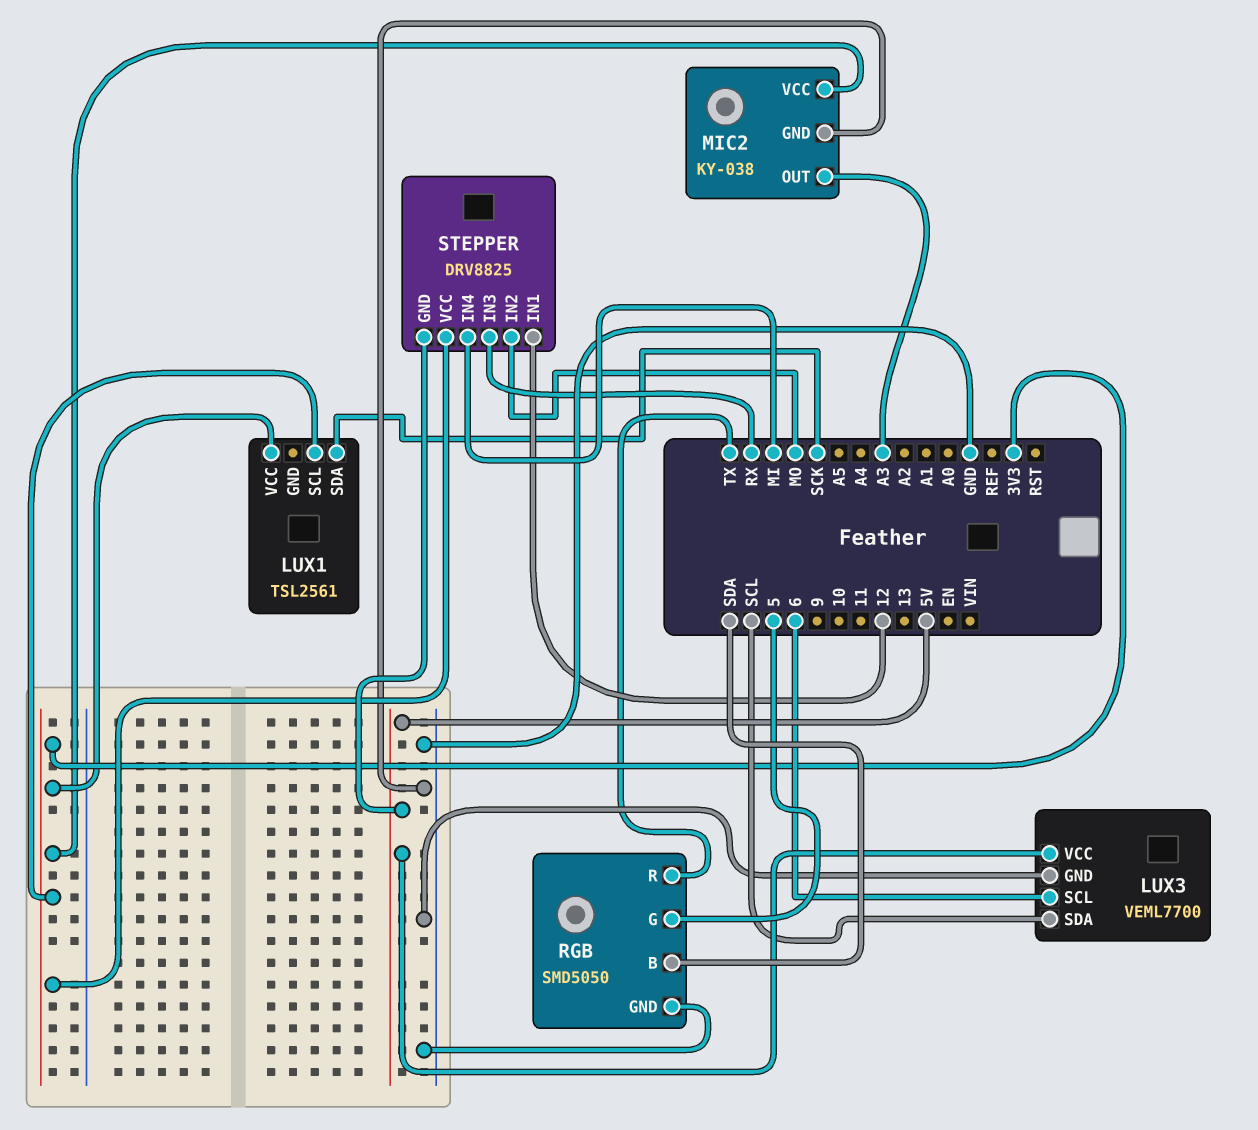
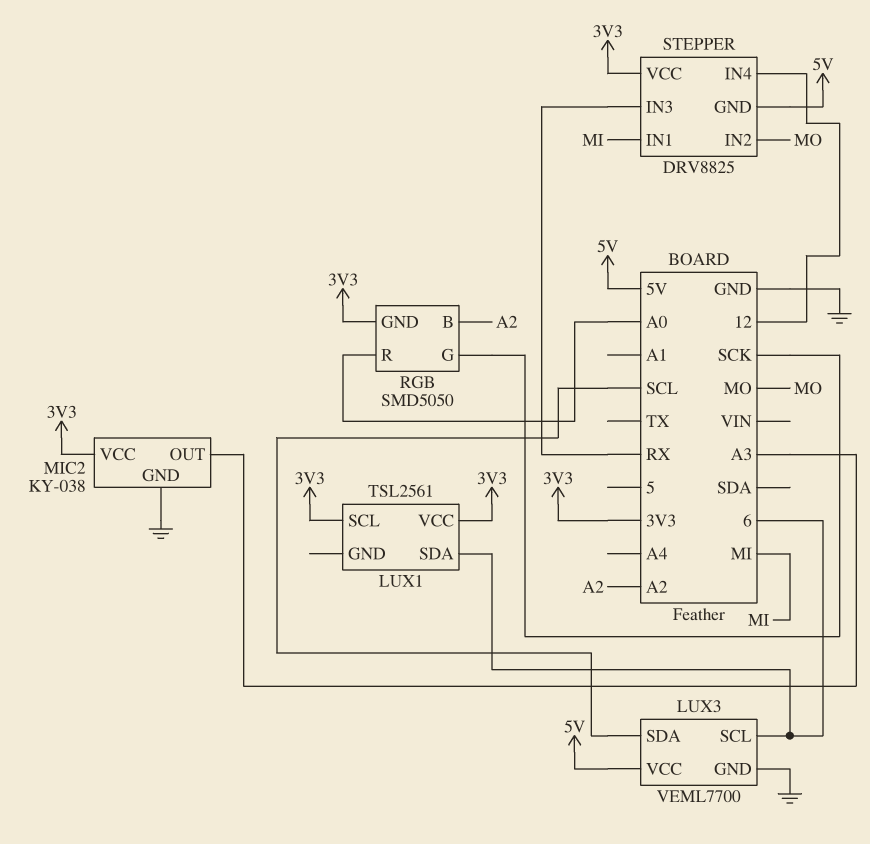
LUX1 pin SDA: SCK -> 6
RGB pin B: SDA -> A2
RGB pin G: 5 -> SCK
RGB pin GND: GND -> 3V3
RGB pin R: TX -> A0
STEPPER pin IN1: 12 -> MI
STEPPER pin IN4: MI -> 12

